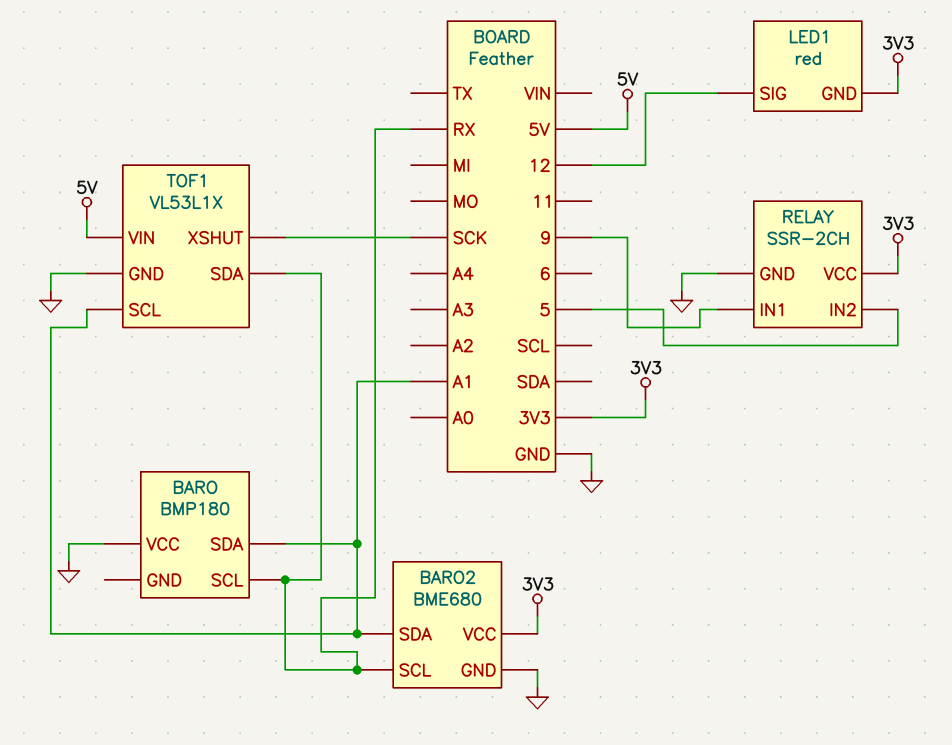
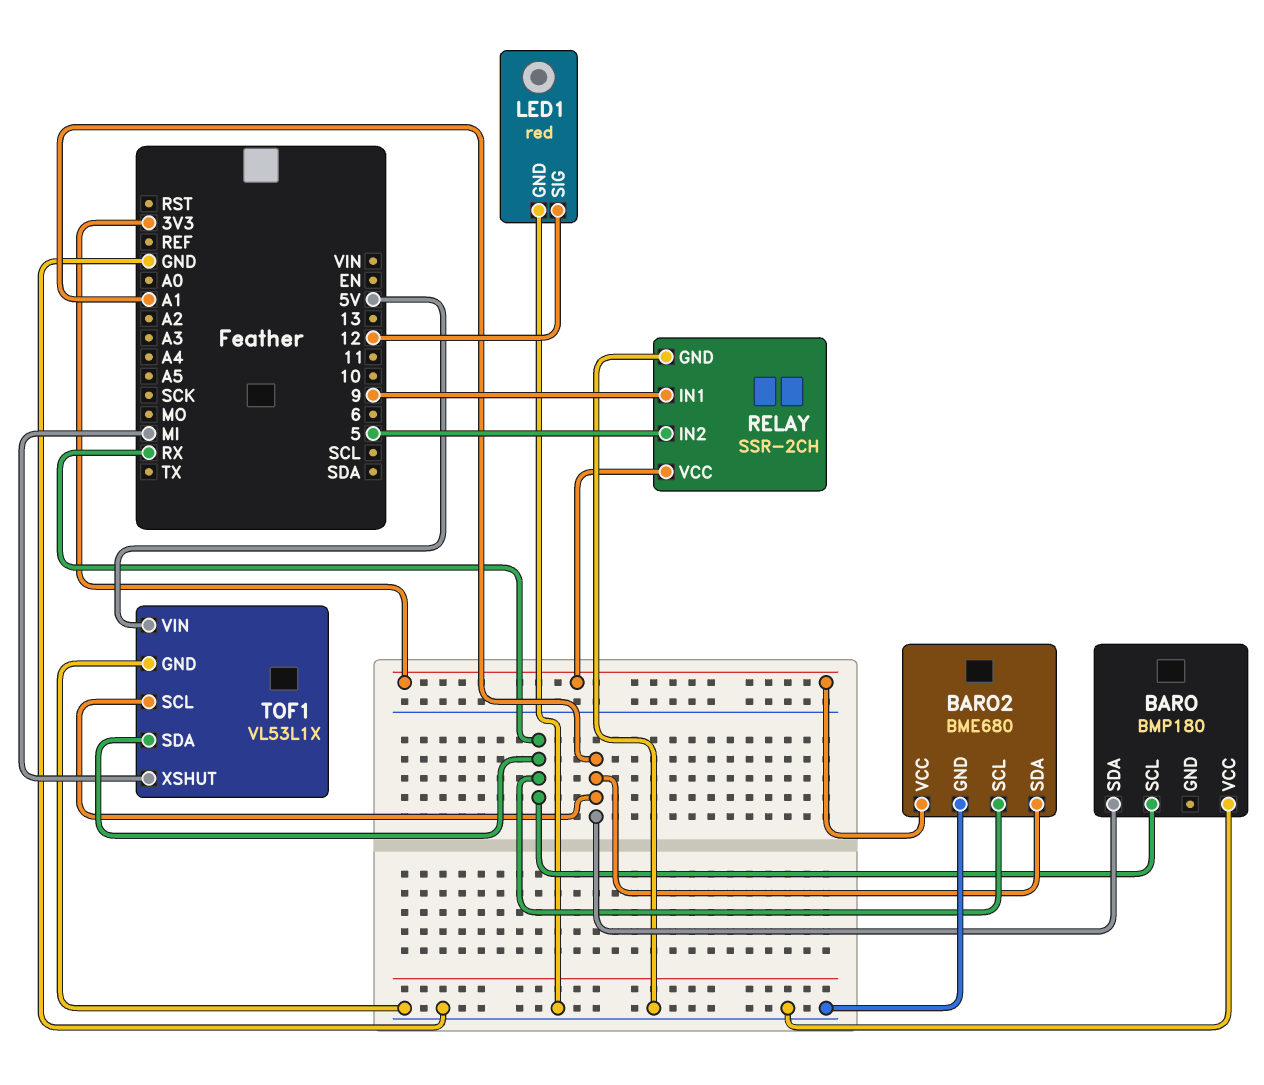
LED1 pin GND: 3V3 -> GND
TOF1 pin XSHUT: SCK -> MI

